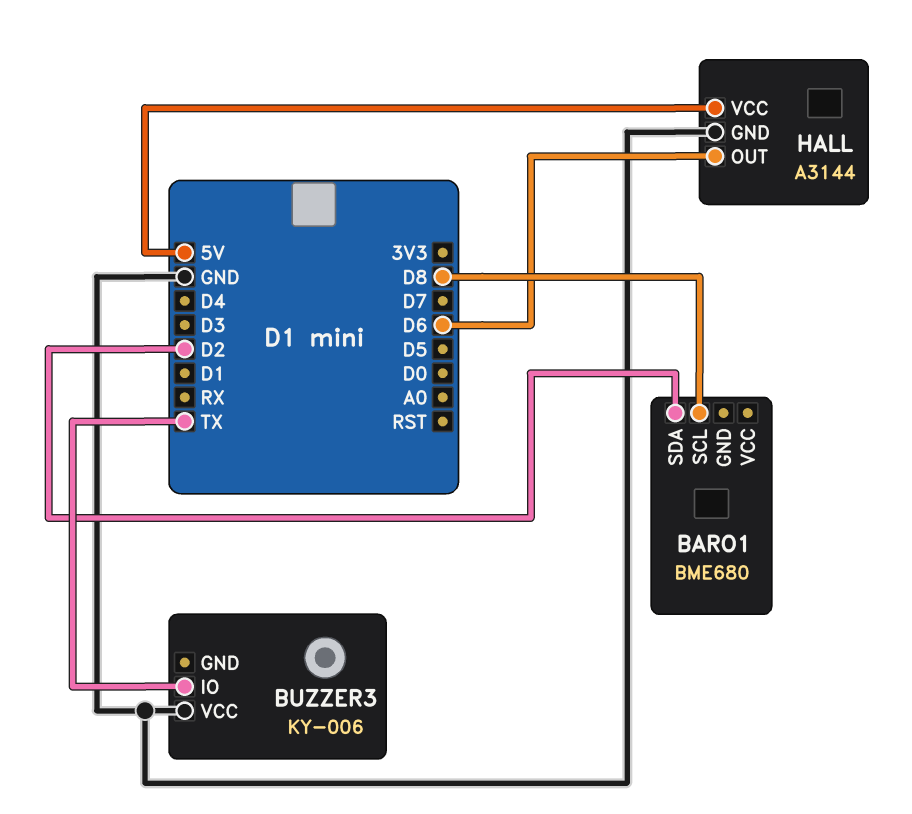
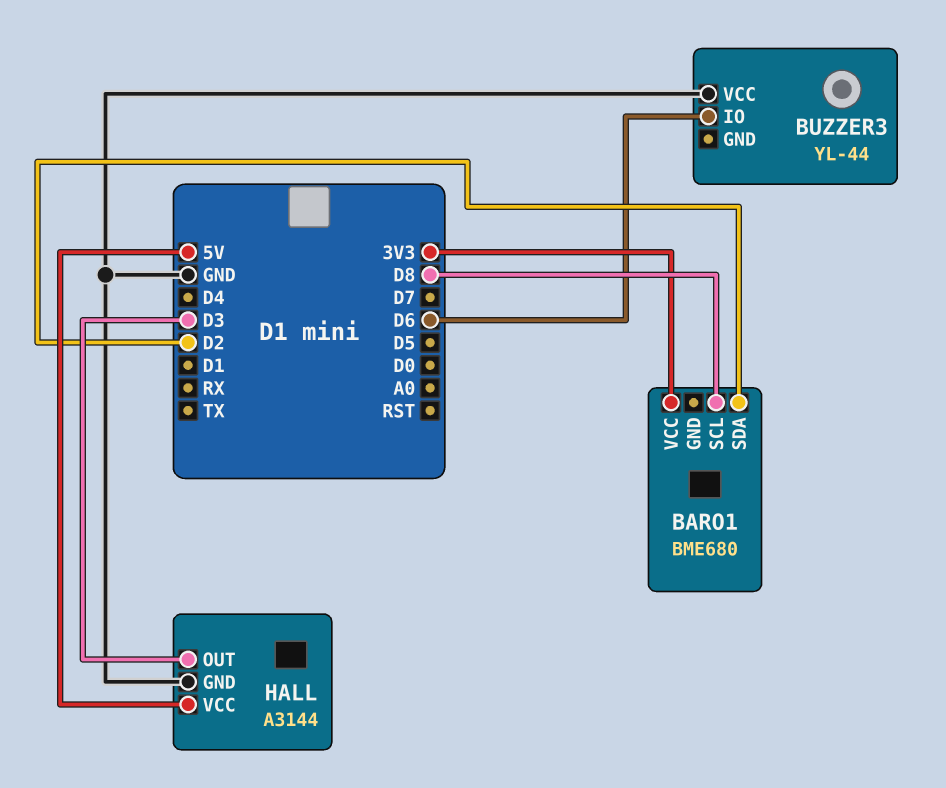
BARO1 pin VCC: none -> 3V3
BUZZER3: KY-006 -> YL-44
BUZZER3 pin IO: TX -> D6
HALL pin OUT: D6 -> D3

